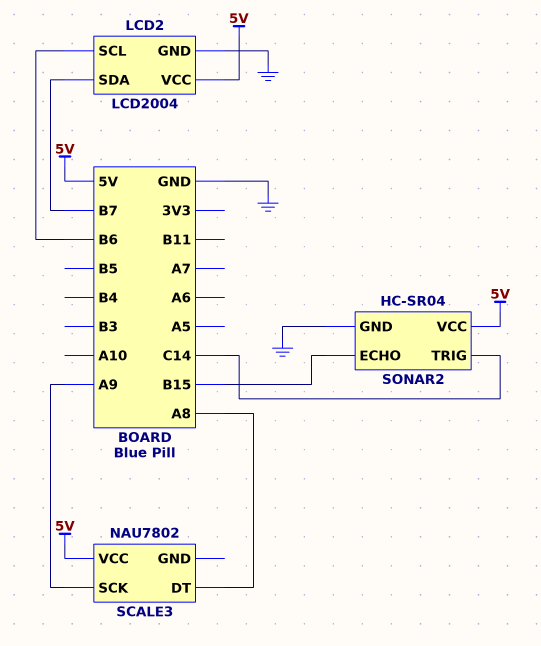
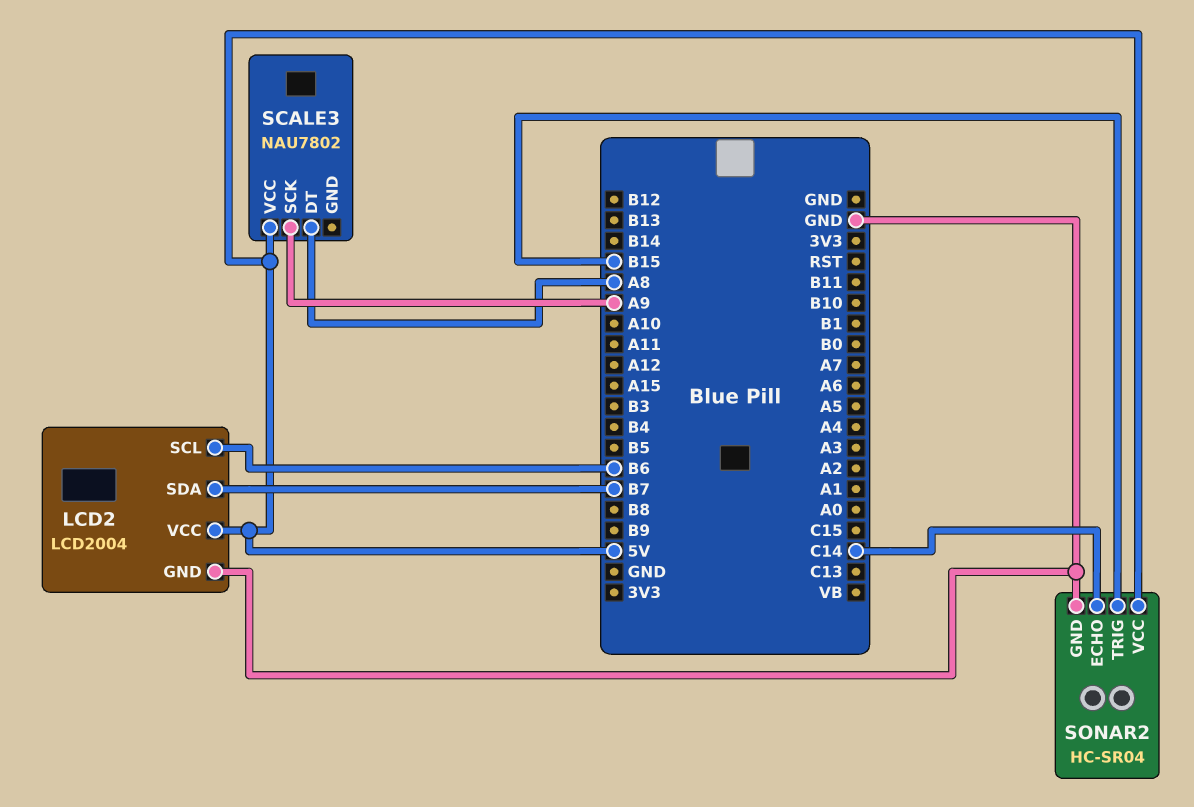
SONAR2 pin ECHO: B15 -> C14
SONAR2 pin TRIG: C14 -> B15

